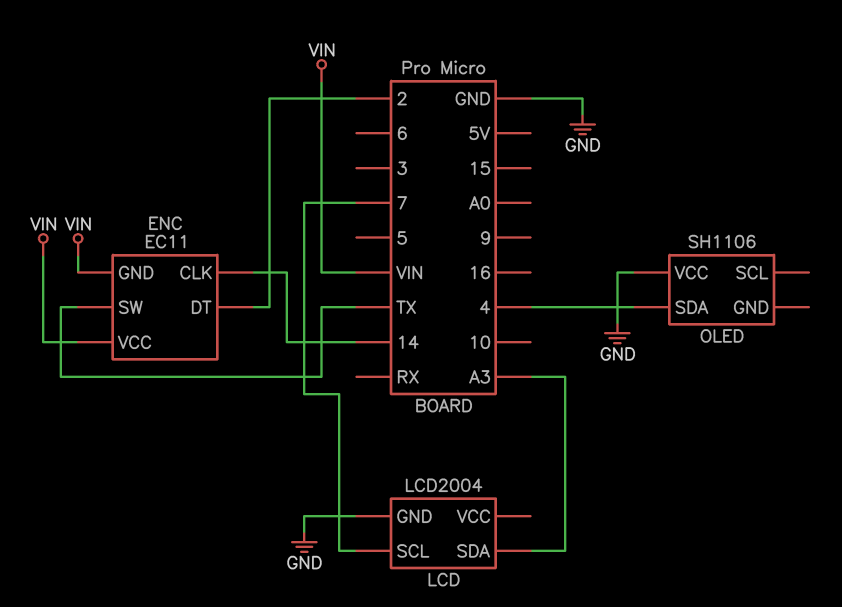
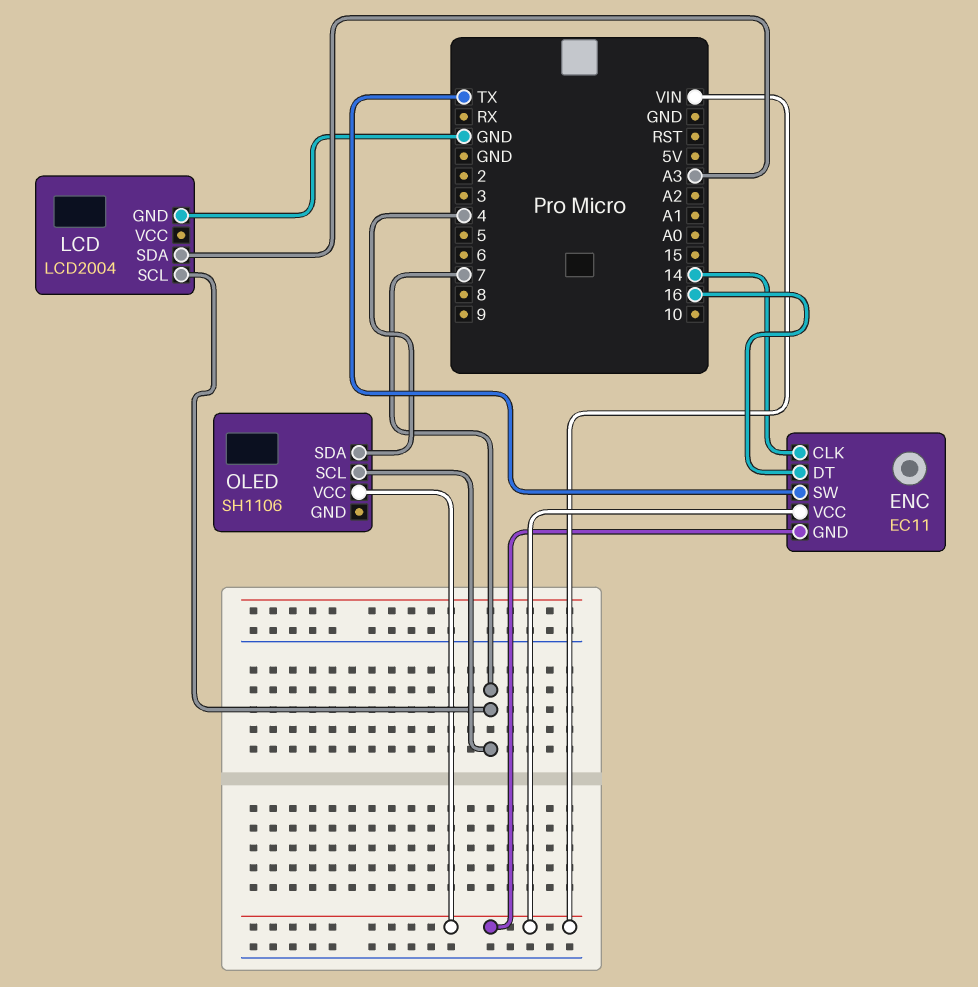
ENC pin DT: 2 -> 16
OLED pin SCL: none -> 7
OLED pin VCC: GND -> VIN

